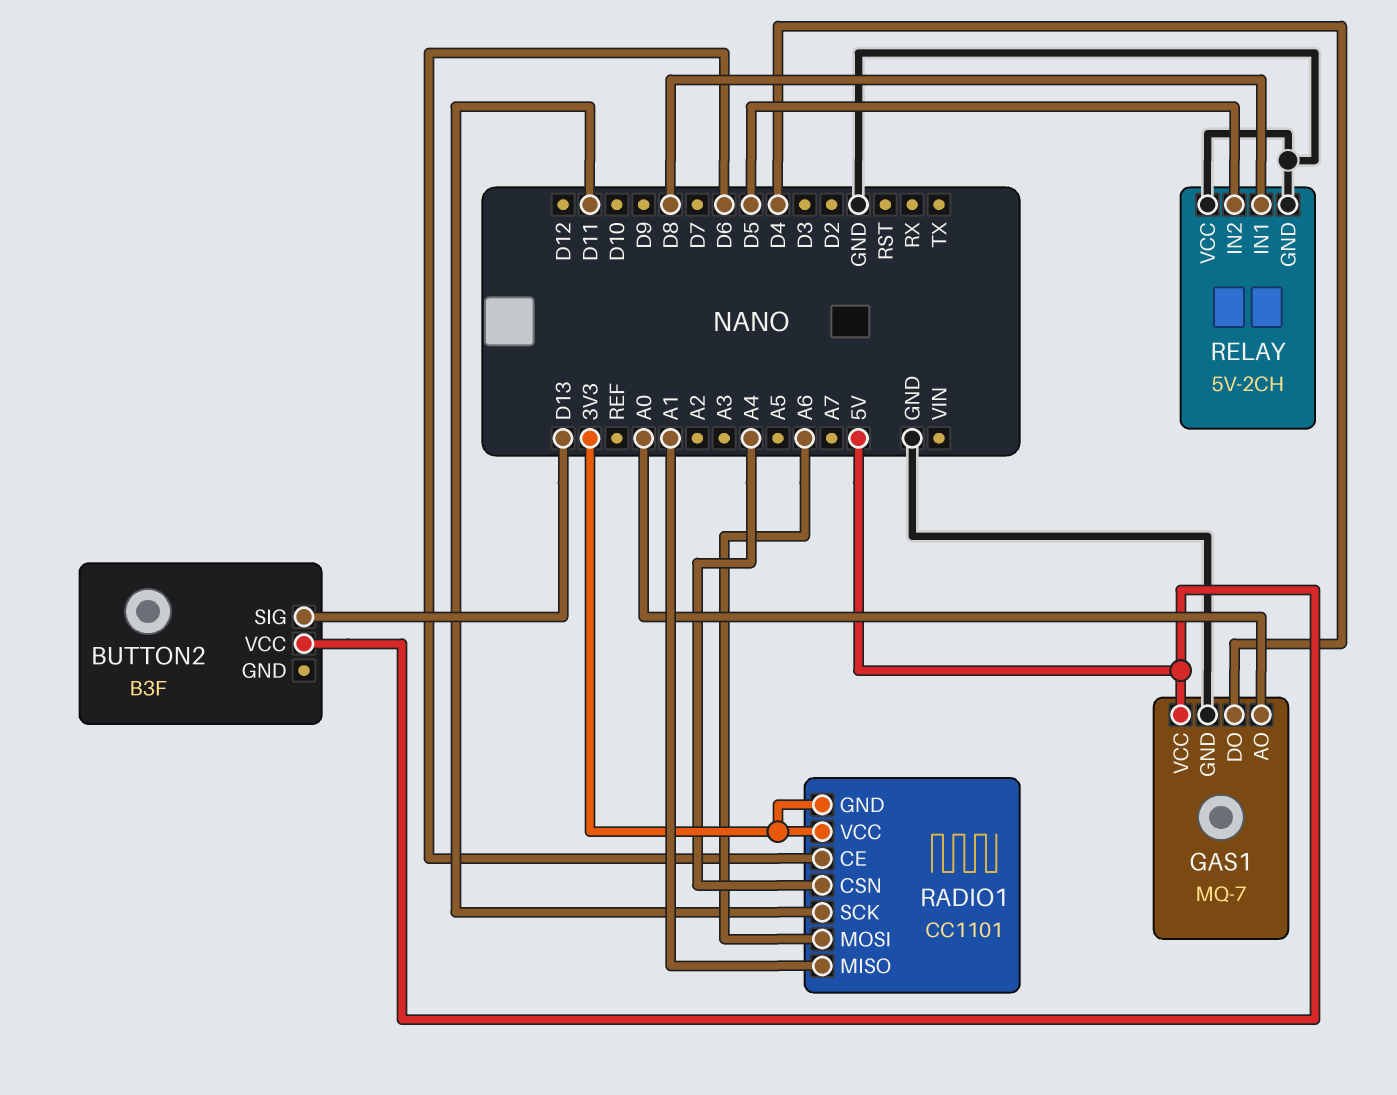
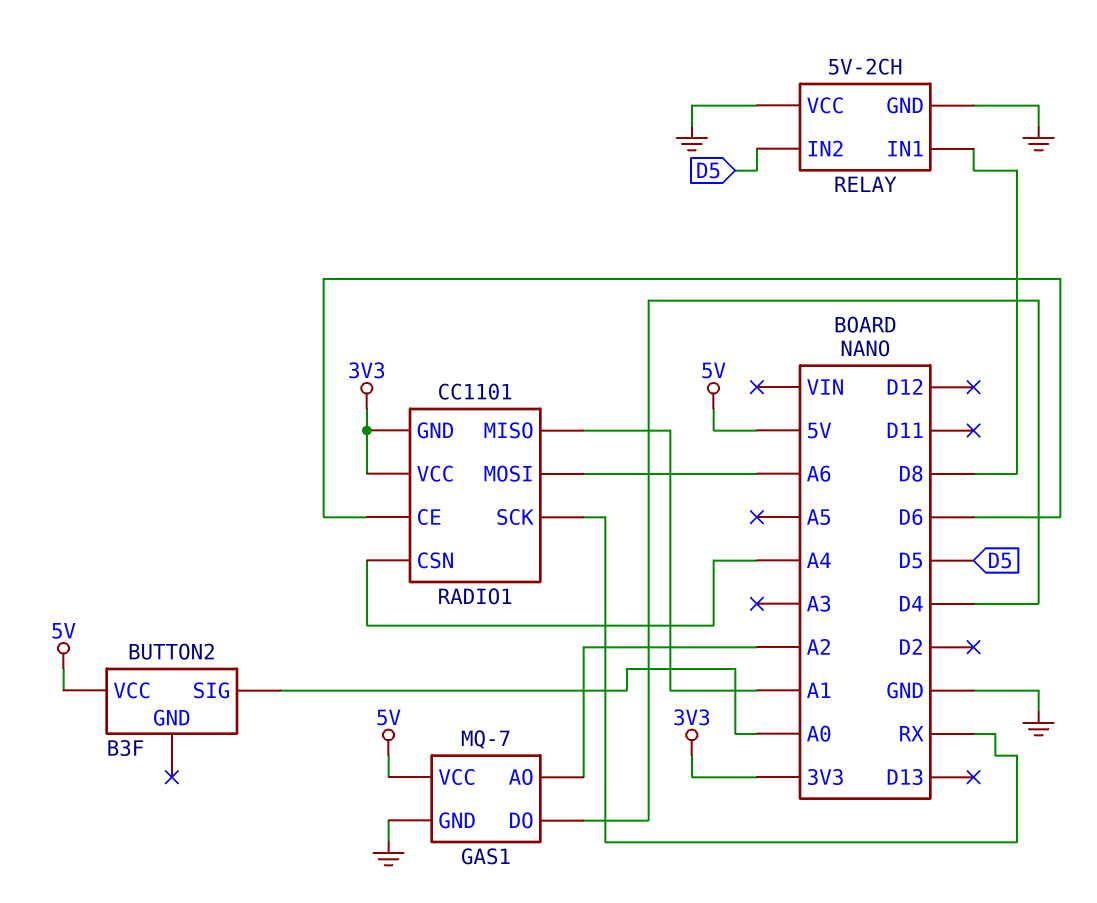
BUTTON2 pin SIG: D13 -> A0
GAS1 pin AO: A0 -> A2
RADIO1 pin SCK: D11 -> RX

